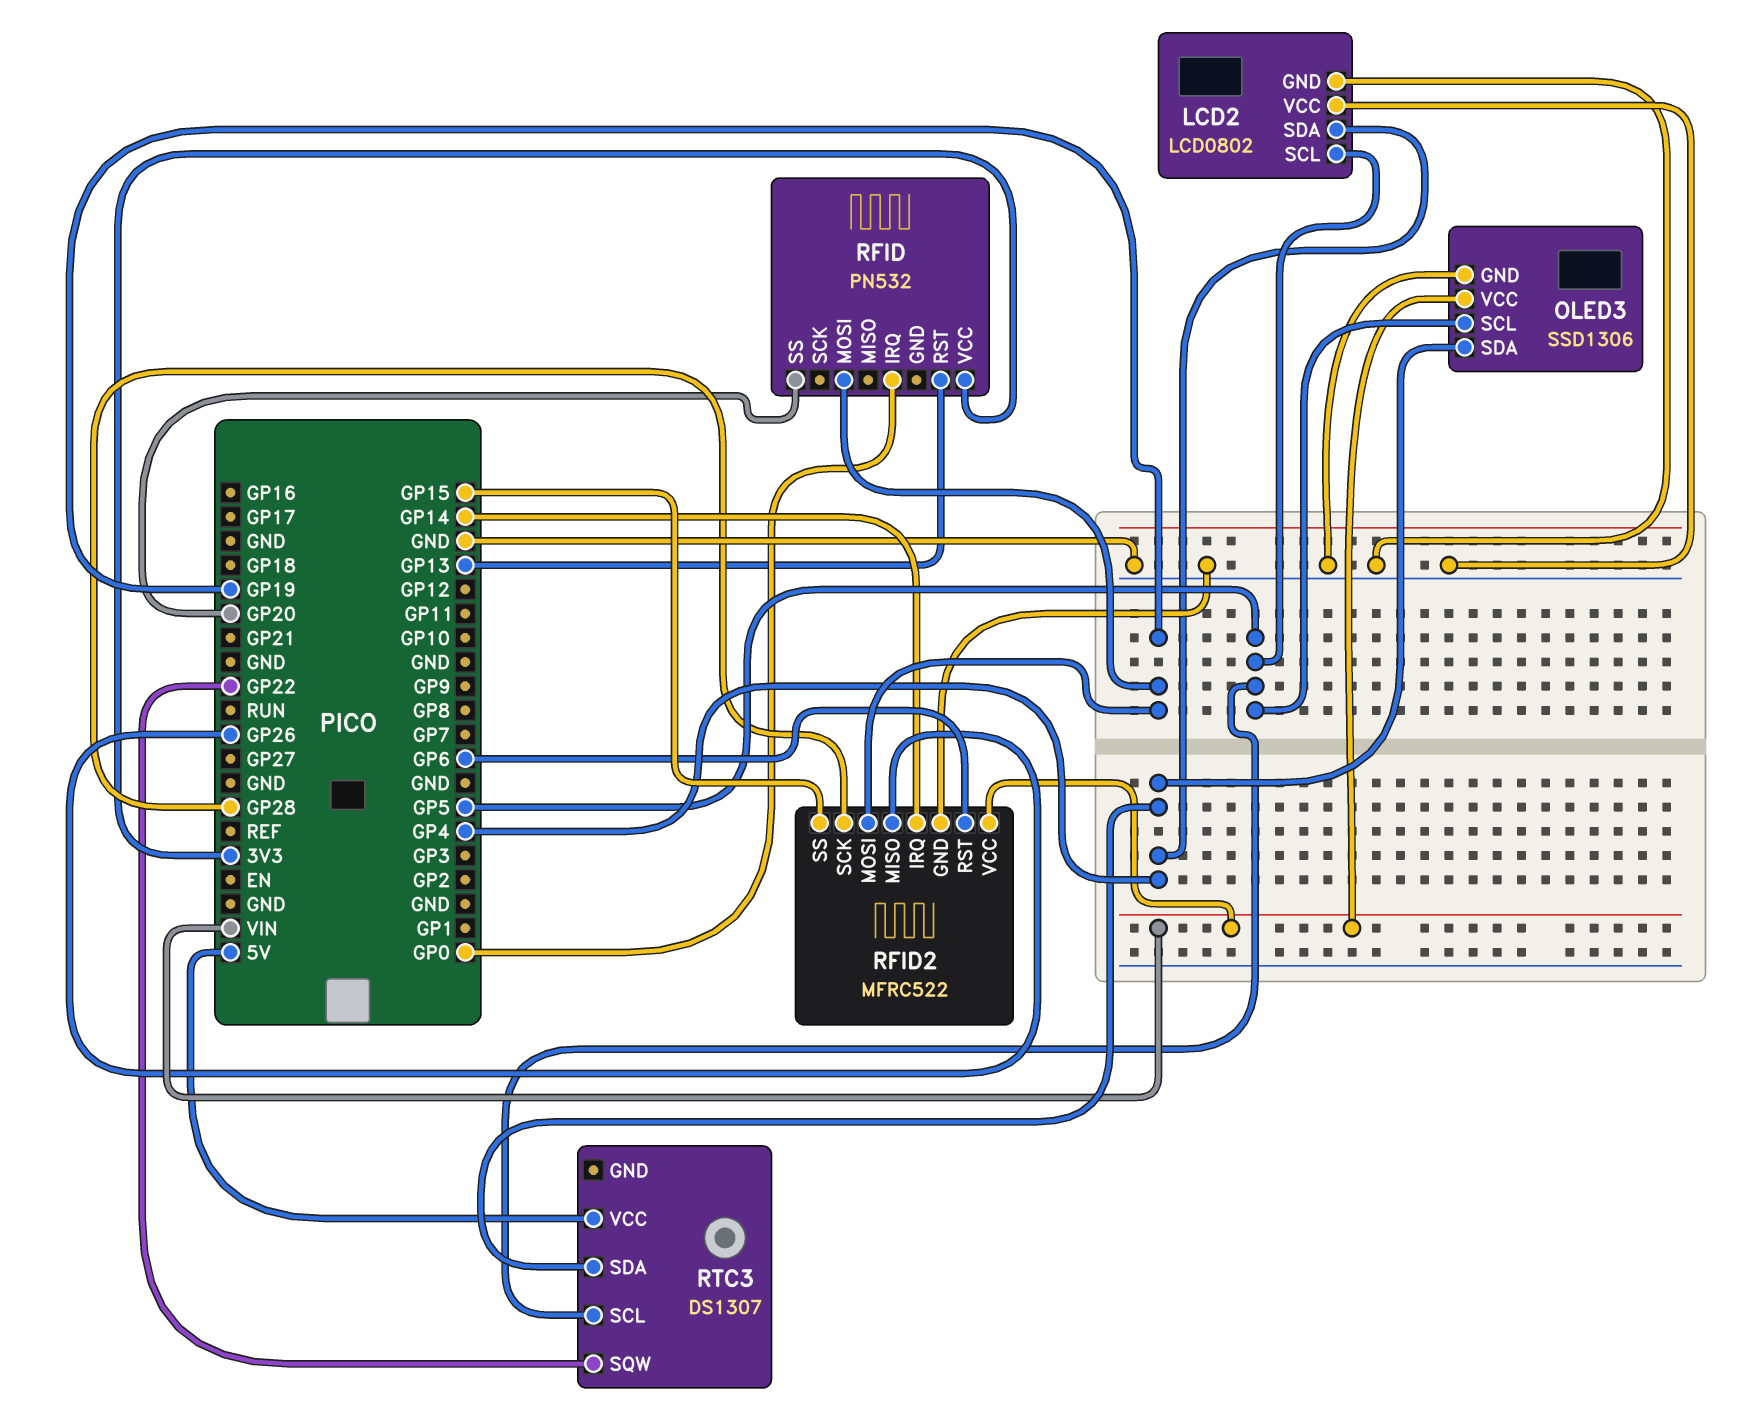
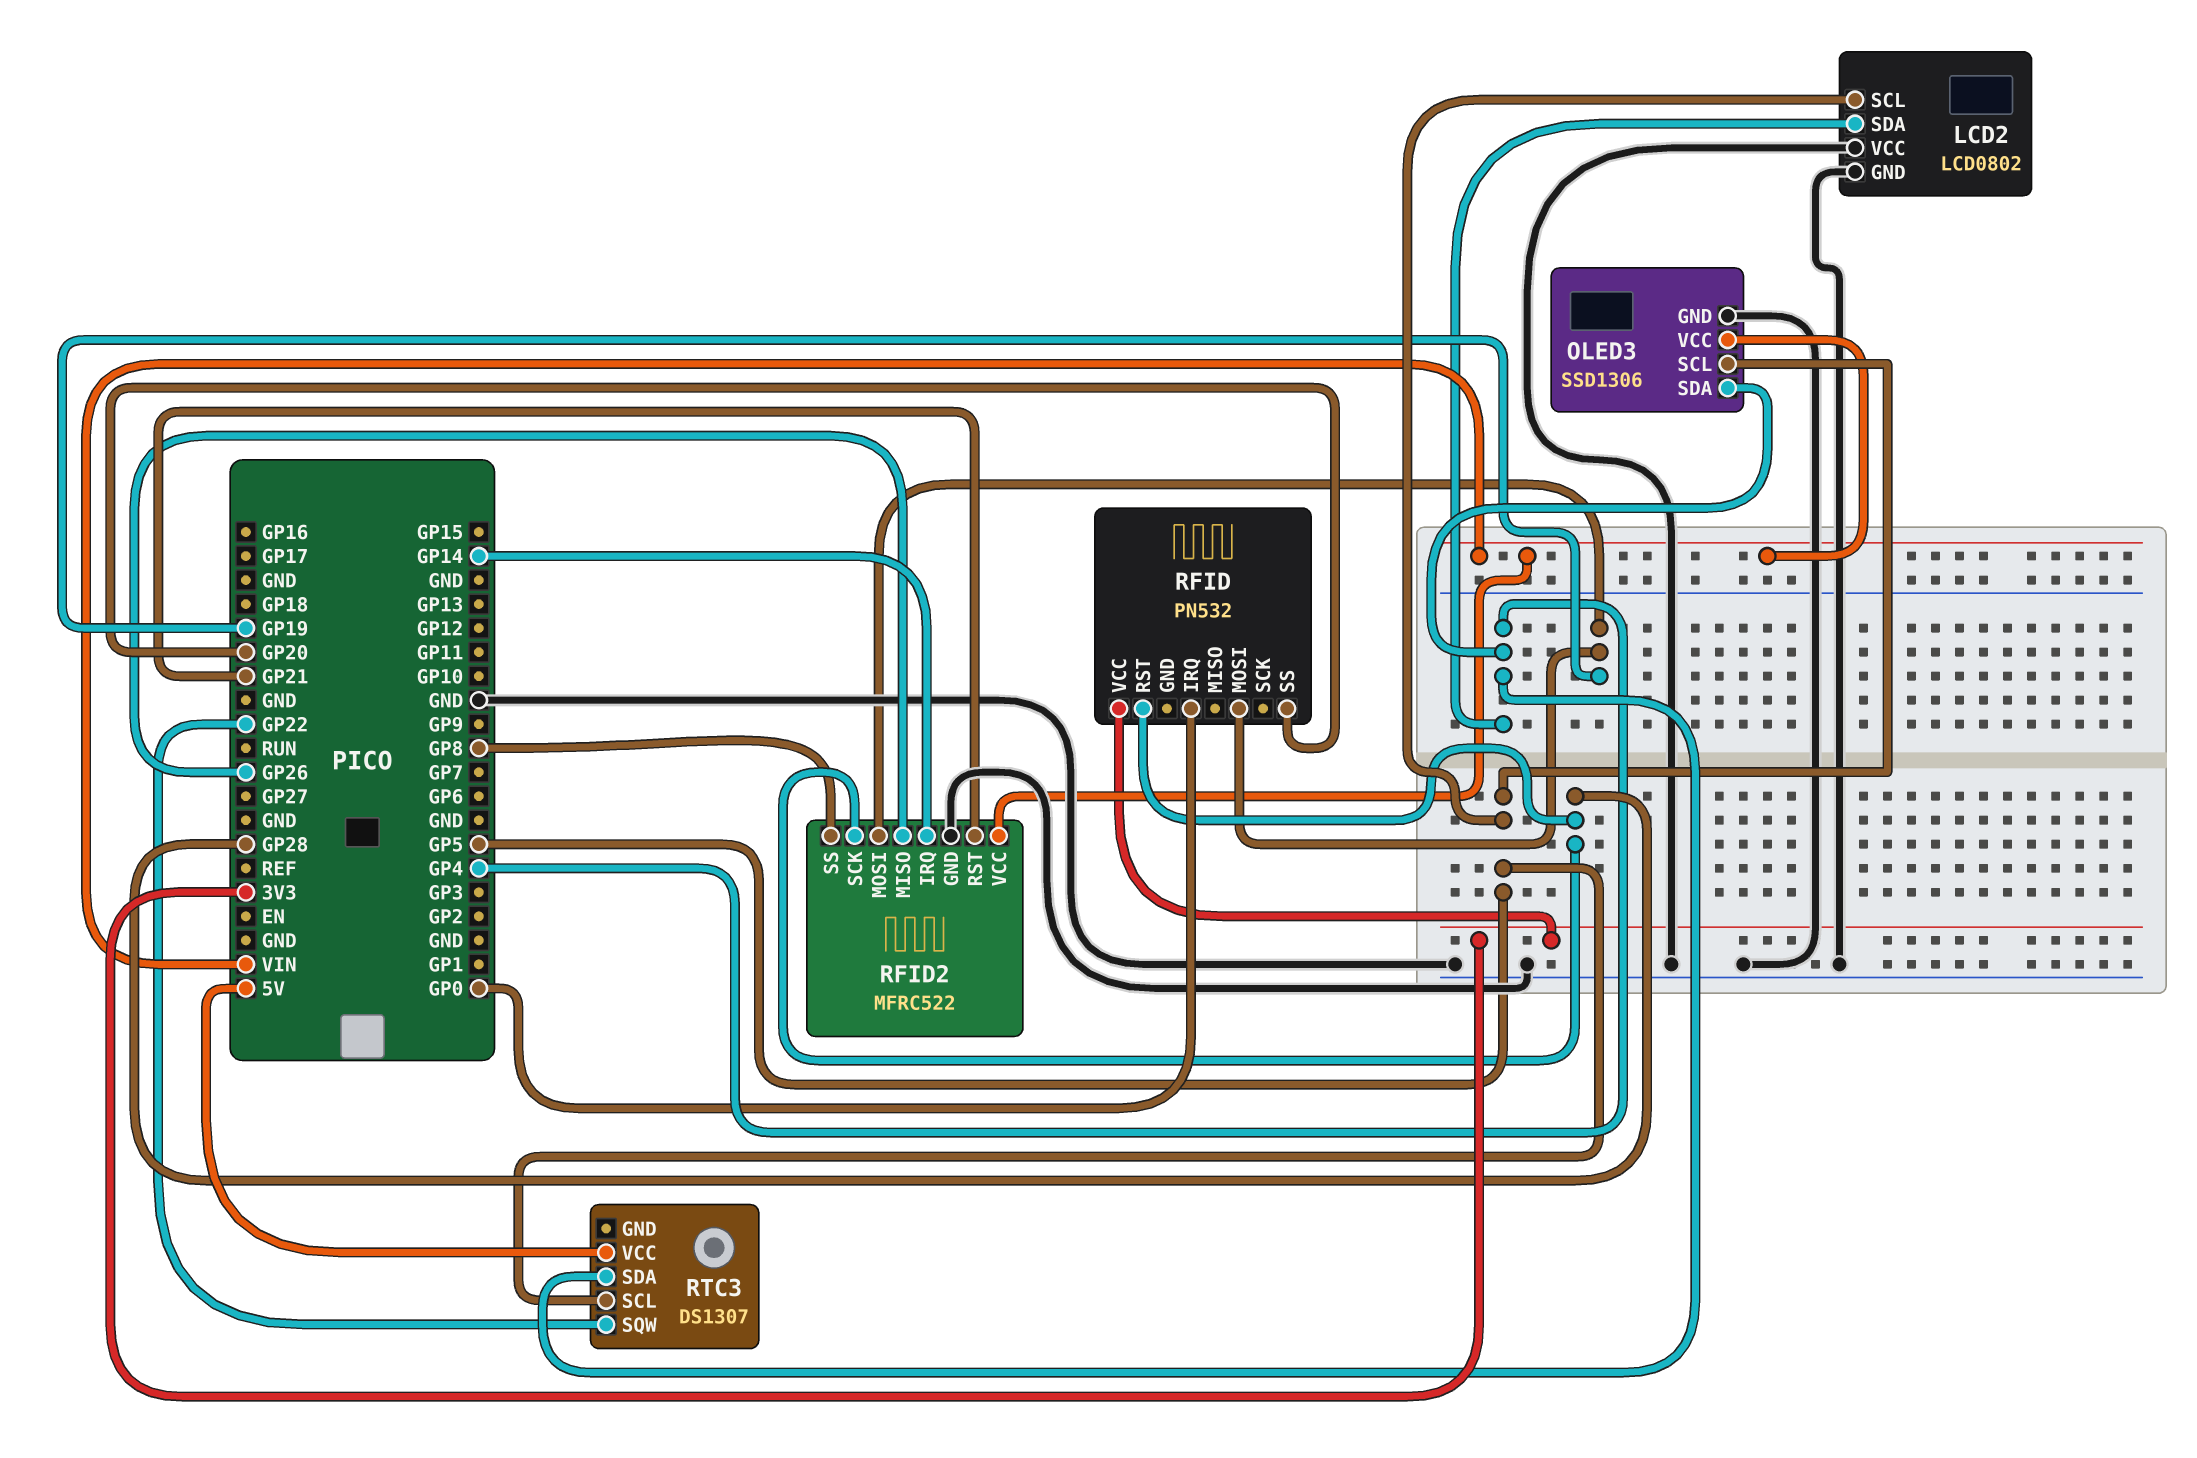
RFID pin RST: GP13 -> GP28
RFID2 pin RST: GP6 -> GP21
RFID2 pin SS: GP15 -> GP8

